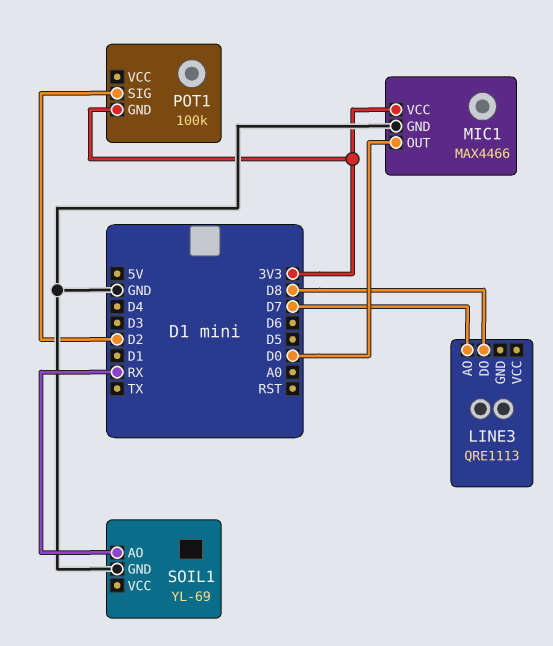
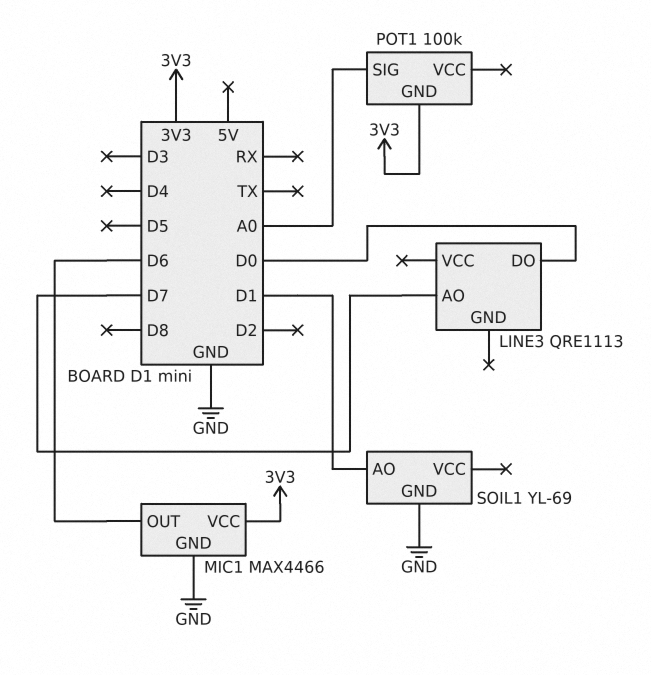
LINE3 pin DO: D8 -> D0
MIC1 pin OUT: D0 -> D6
POT1 pin SIG: D2 -> A0
SOIL1 pin AO: RX -> D1

